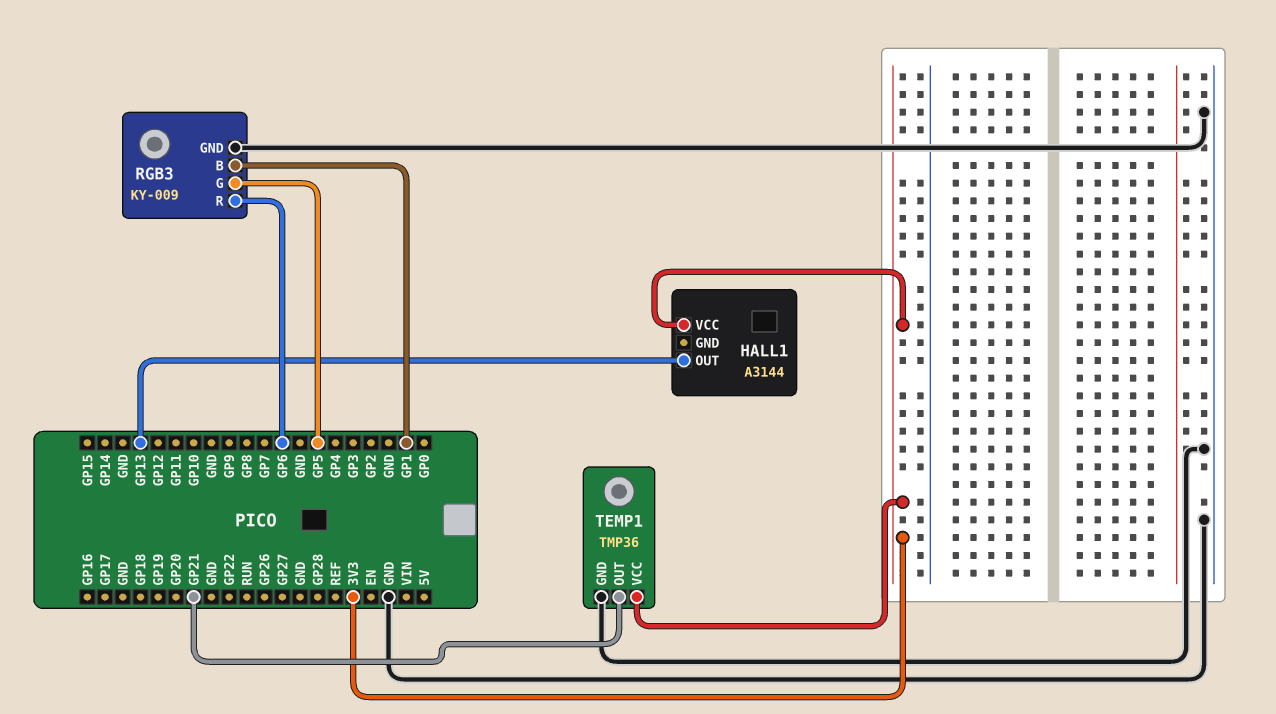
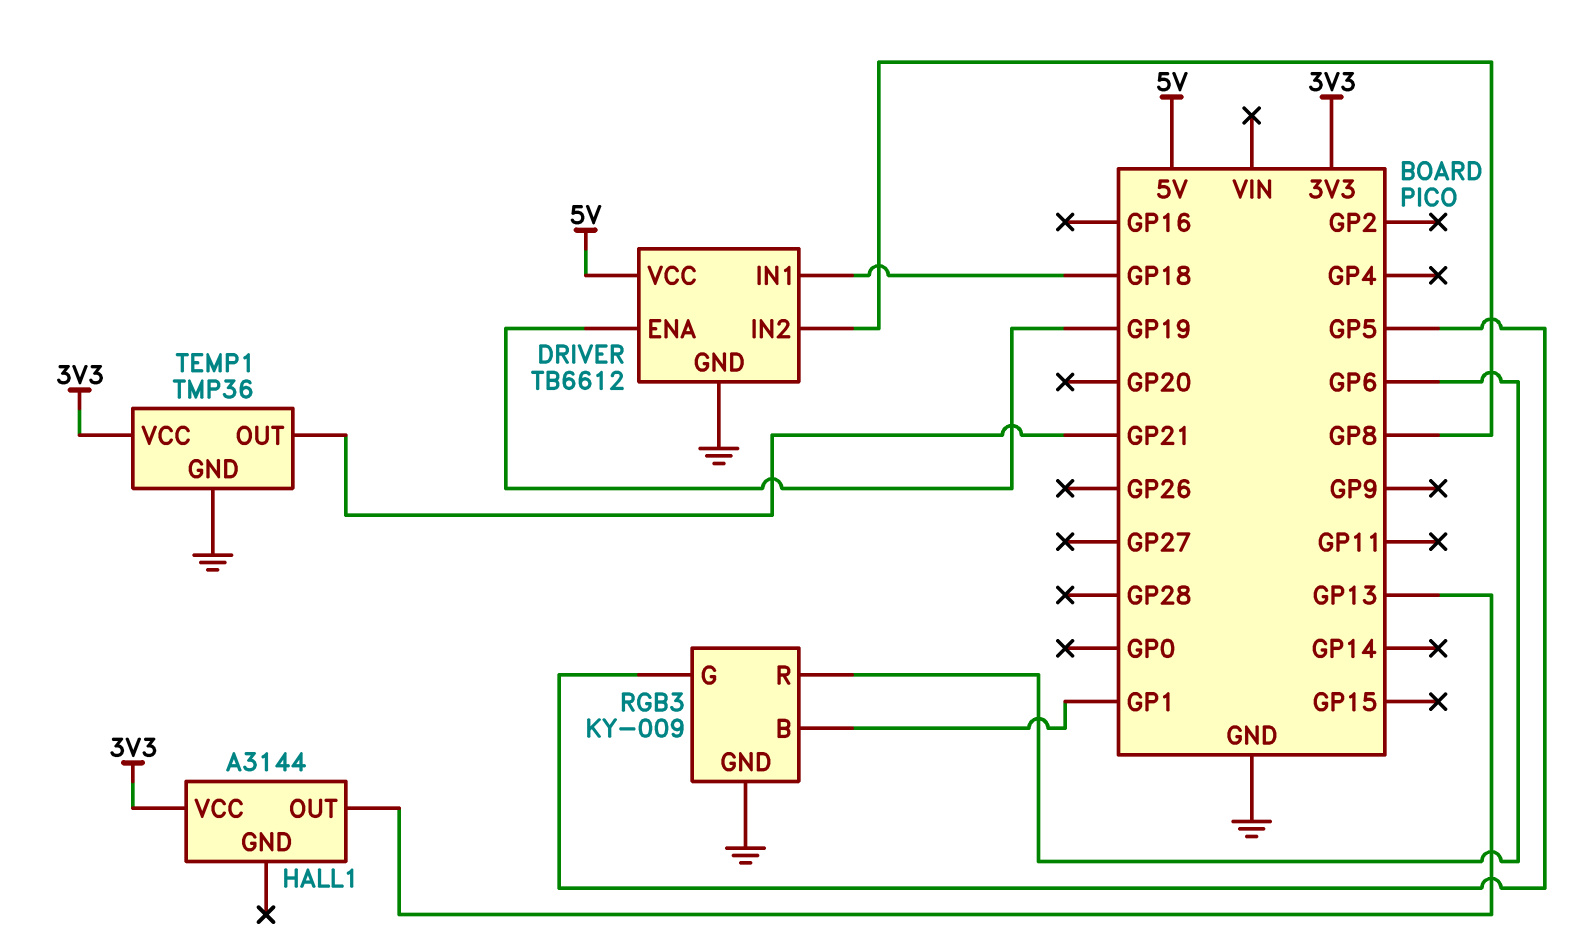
DRIVER: none -> TB6612
DRIVER pin ENA: none -> GP19
DRIVER pin GND: none -> GND
DRIVER pin IN1: none -> GP18
DRIVER pin IN2: none -> GP8
DRIVER pin VCC: none -> 5V

